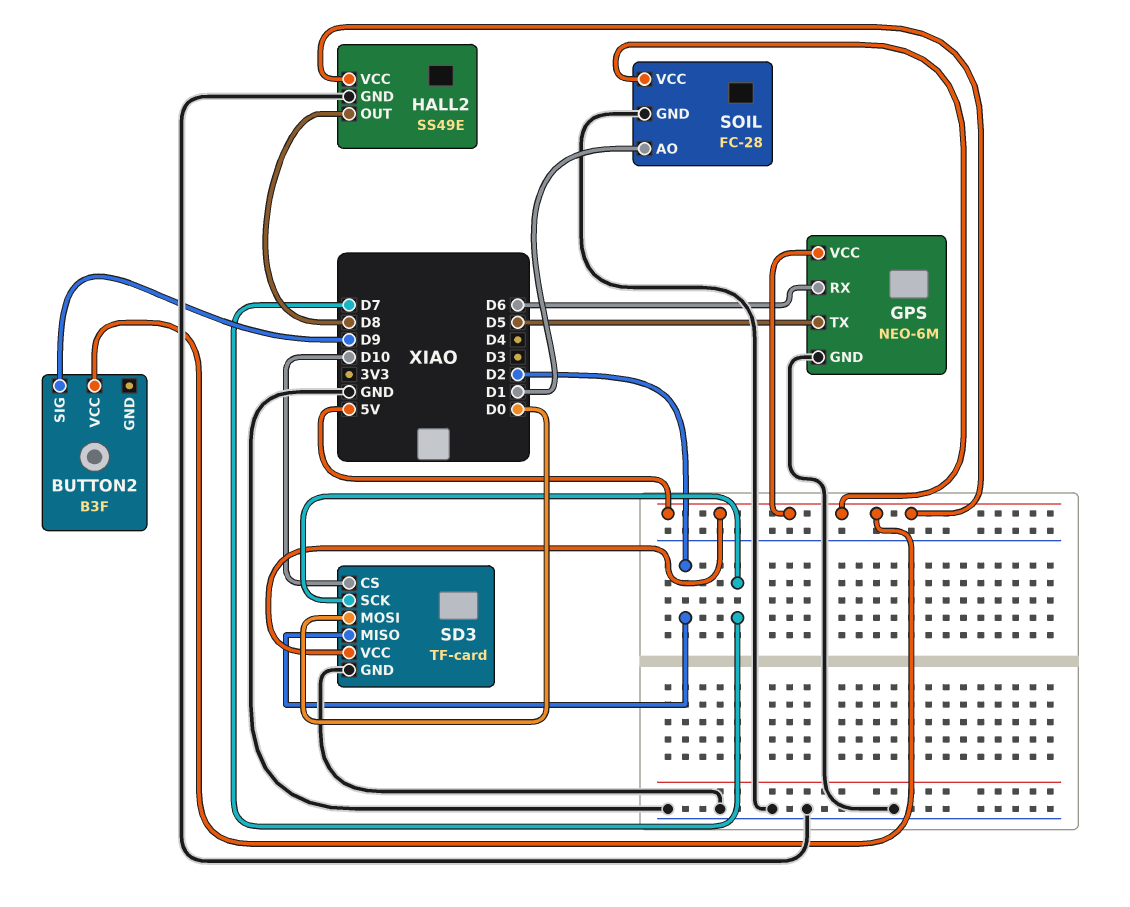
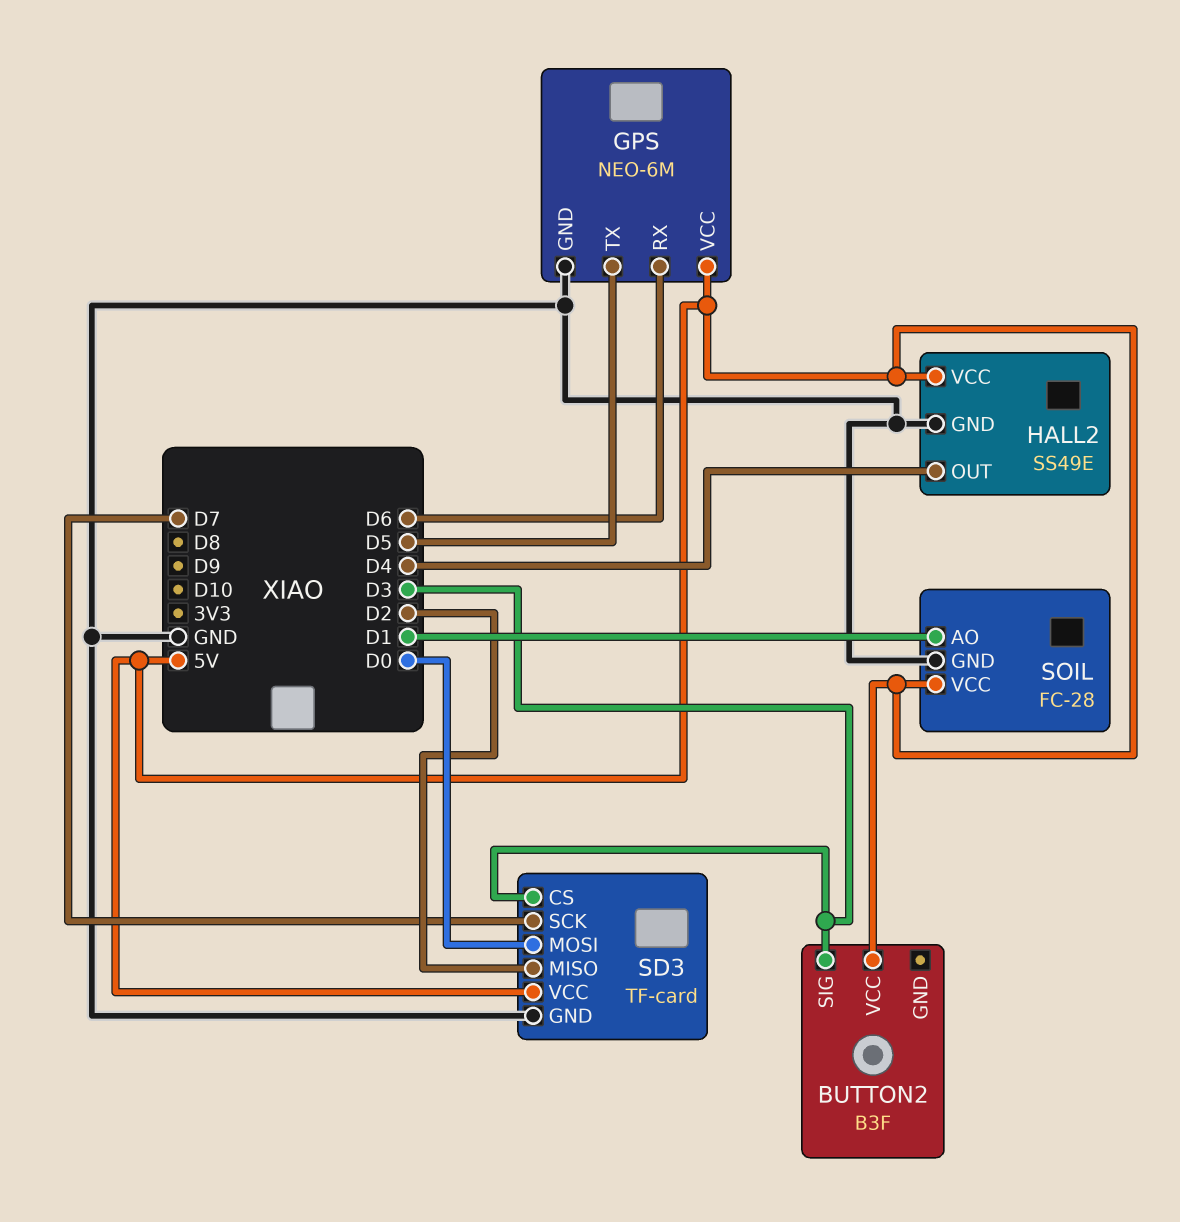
BUTTON2 pin SIG: D9 -> D3
HALL2 pin OUT: D8 -> D4
SD3 pin CS: D10 -> D3

